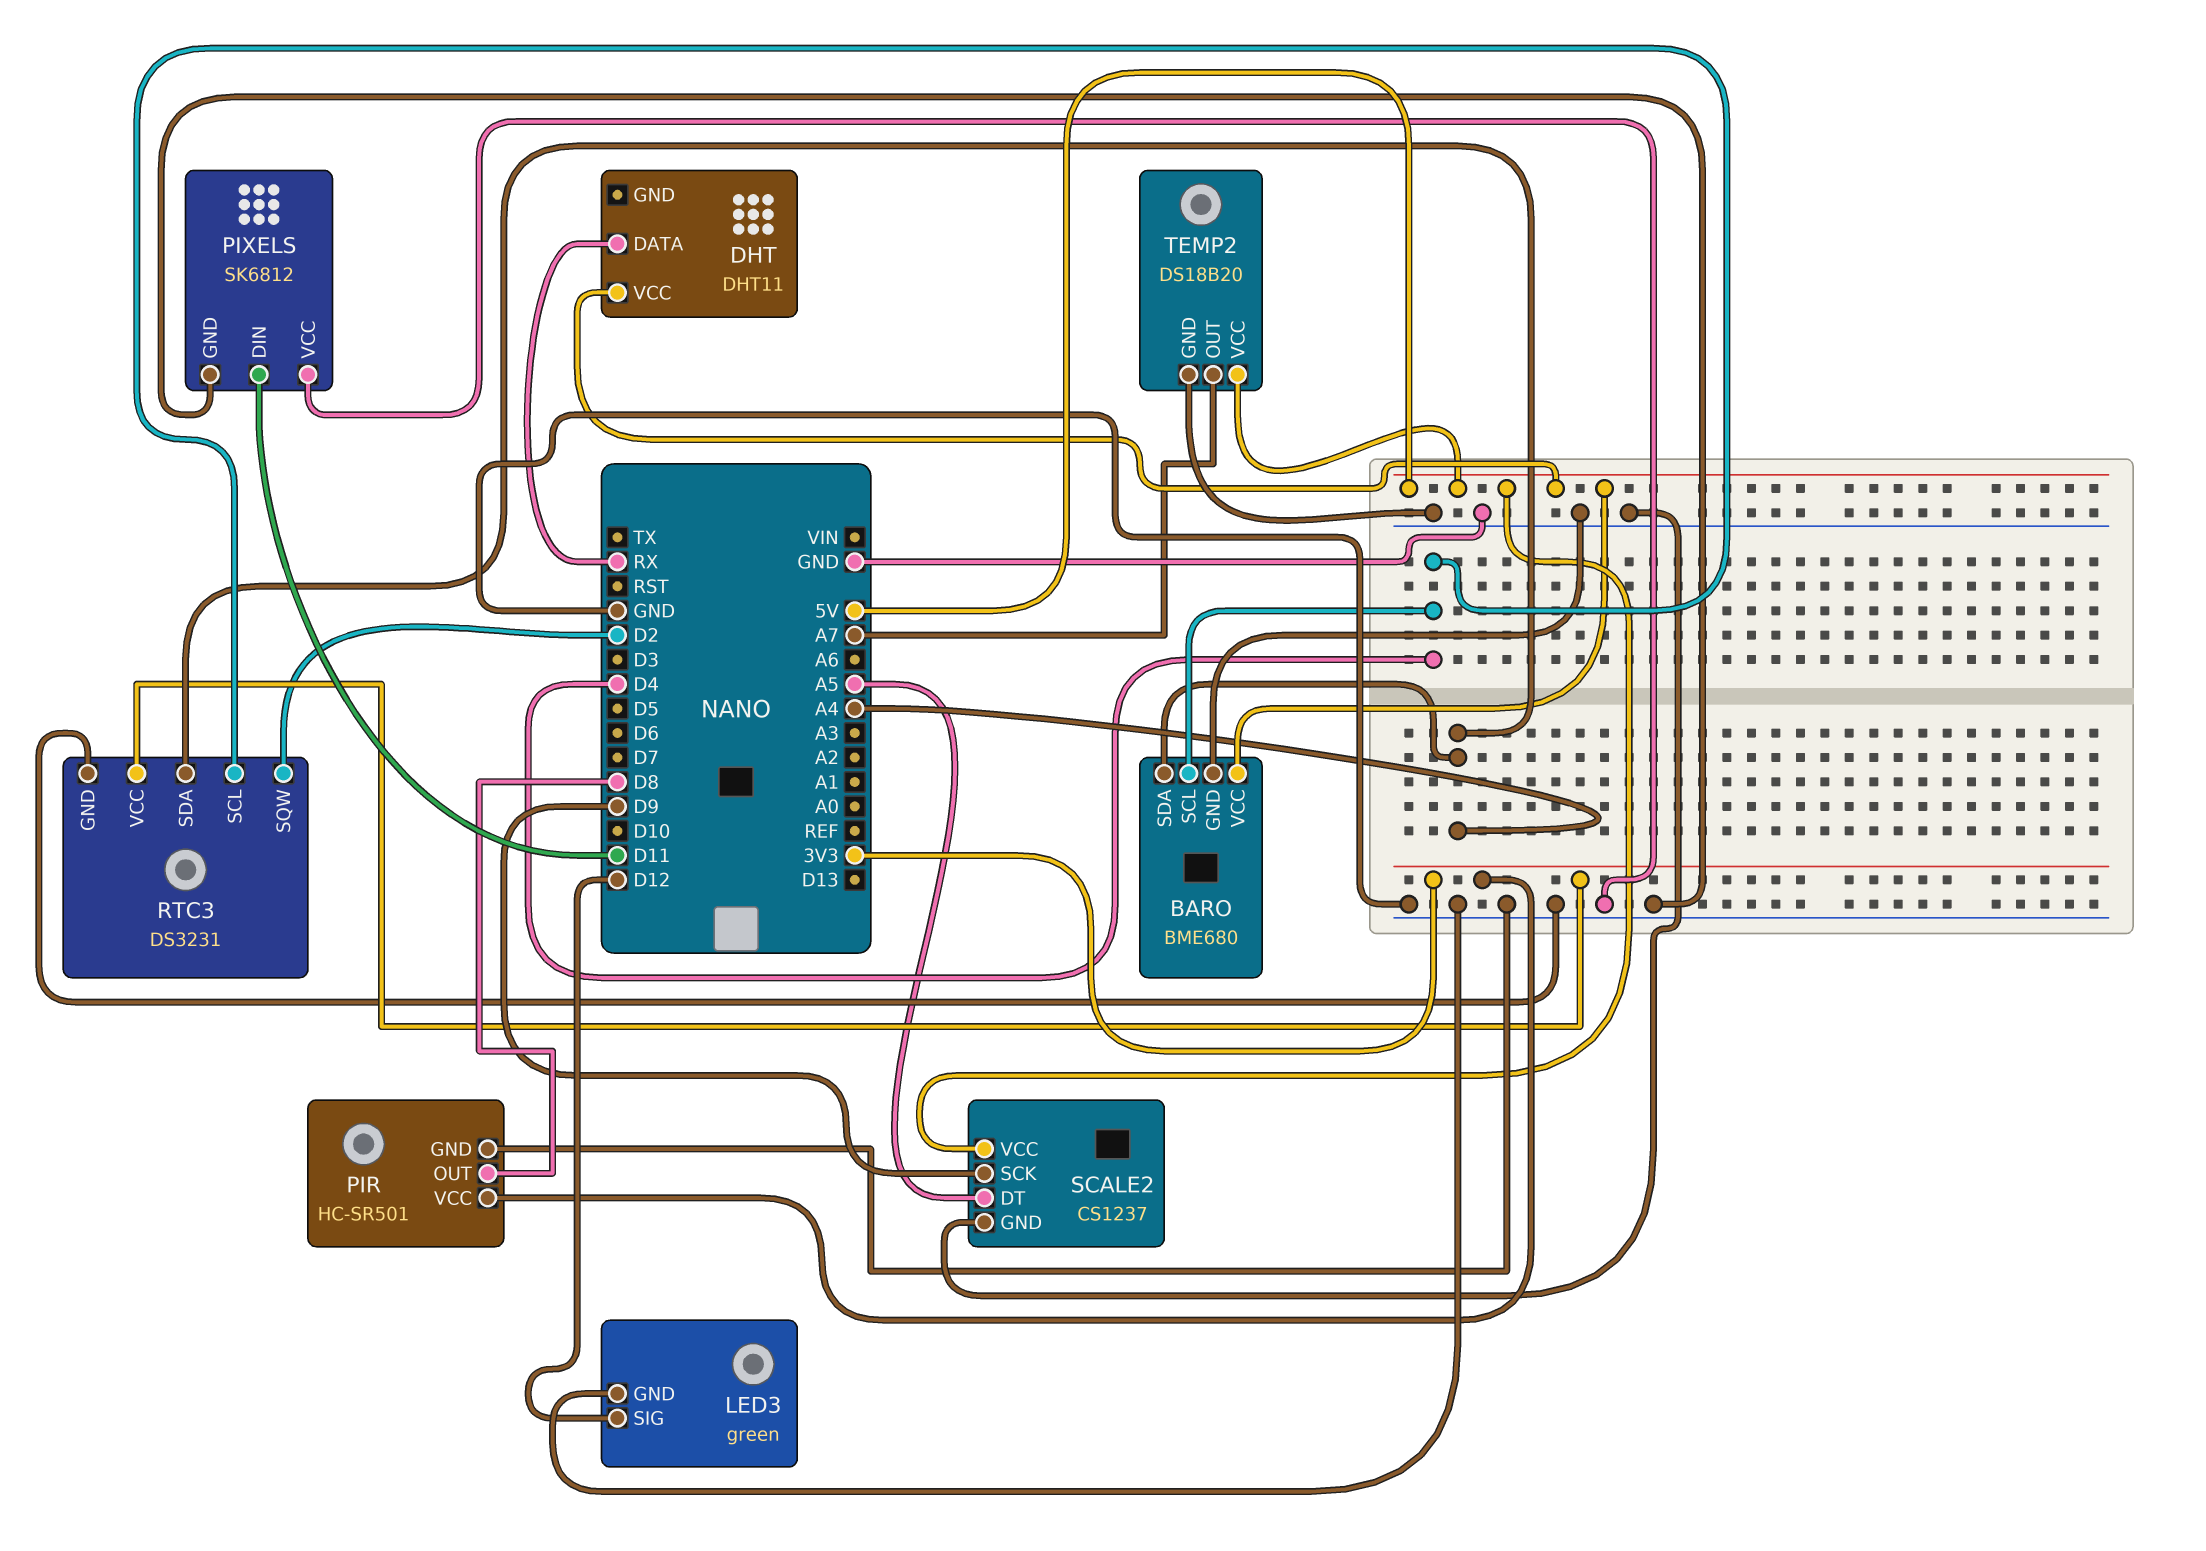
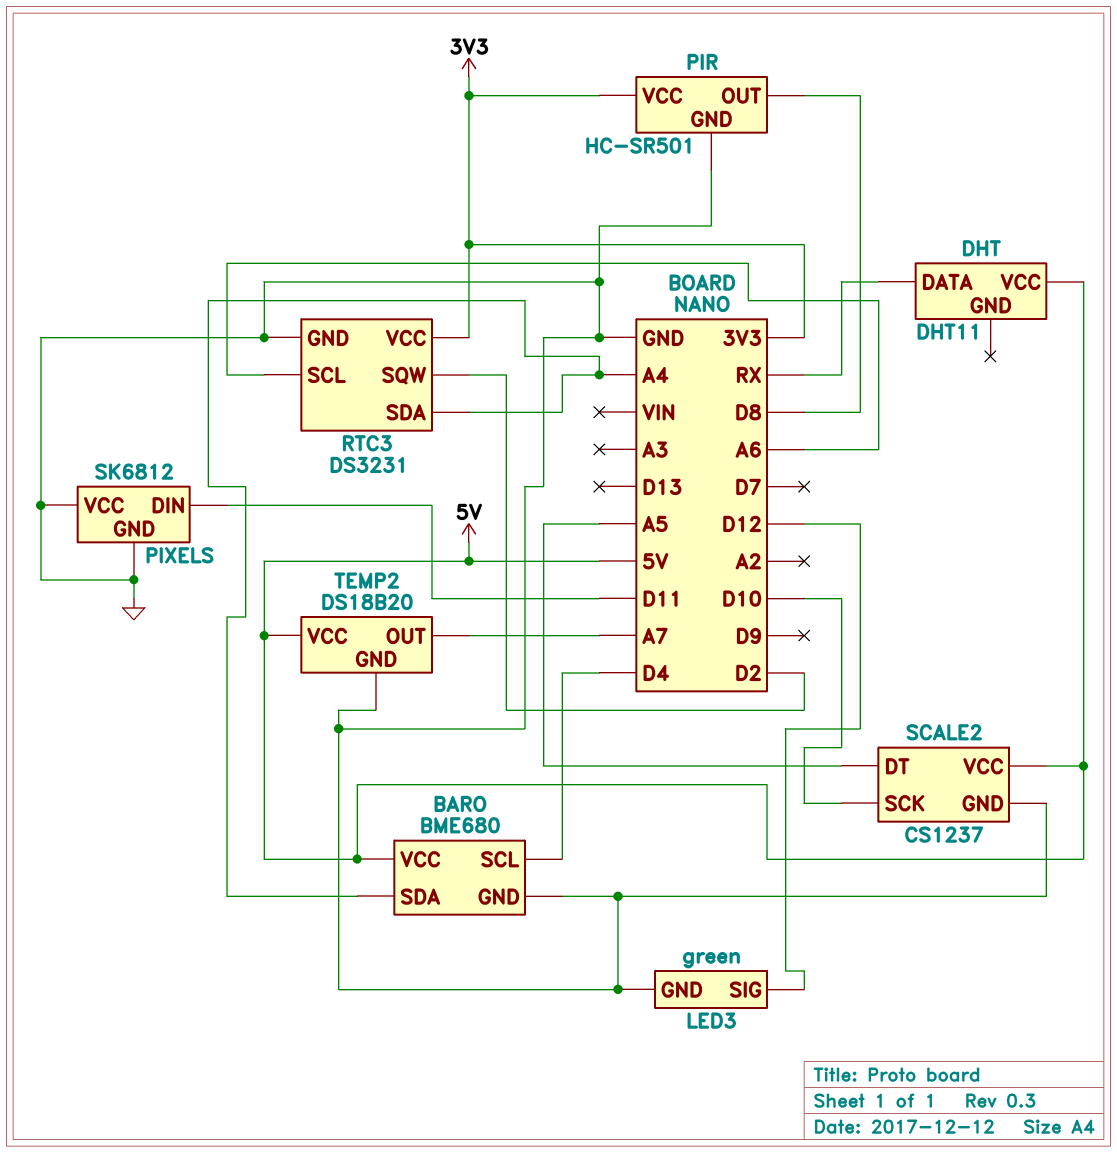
RTC3 pin SCL: D4 -> A6
SCALE2 pin SCK: D9 -> D10

